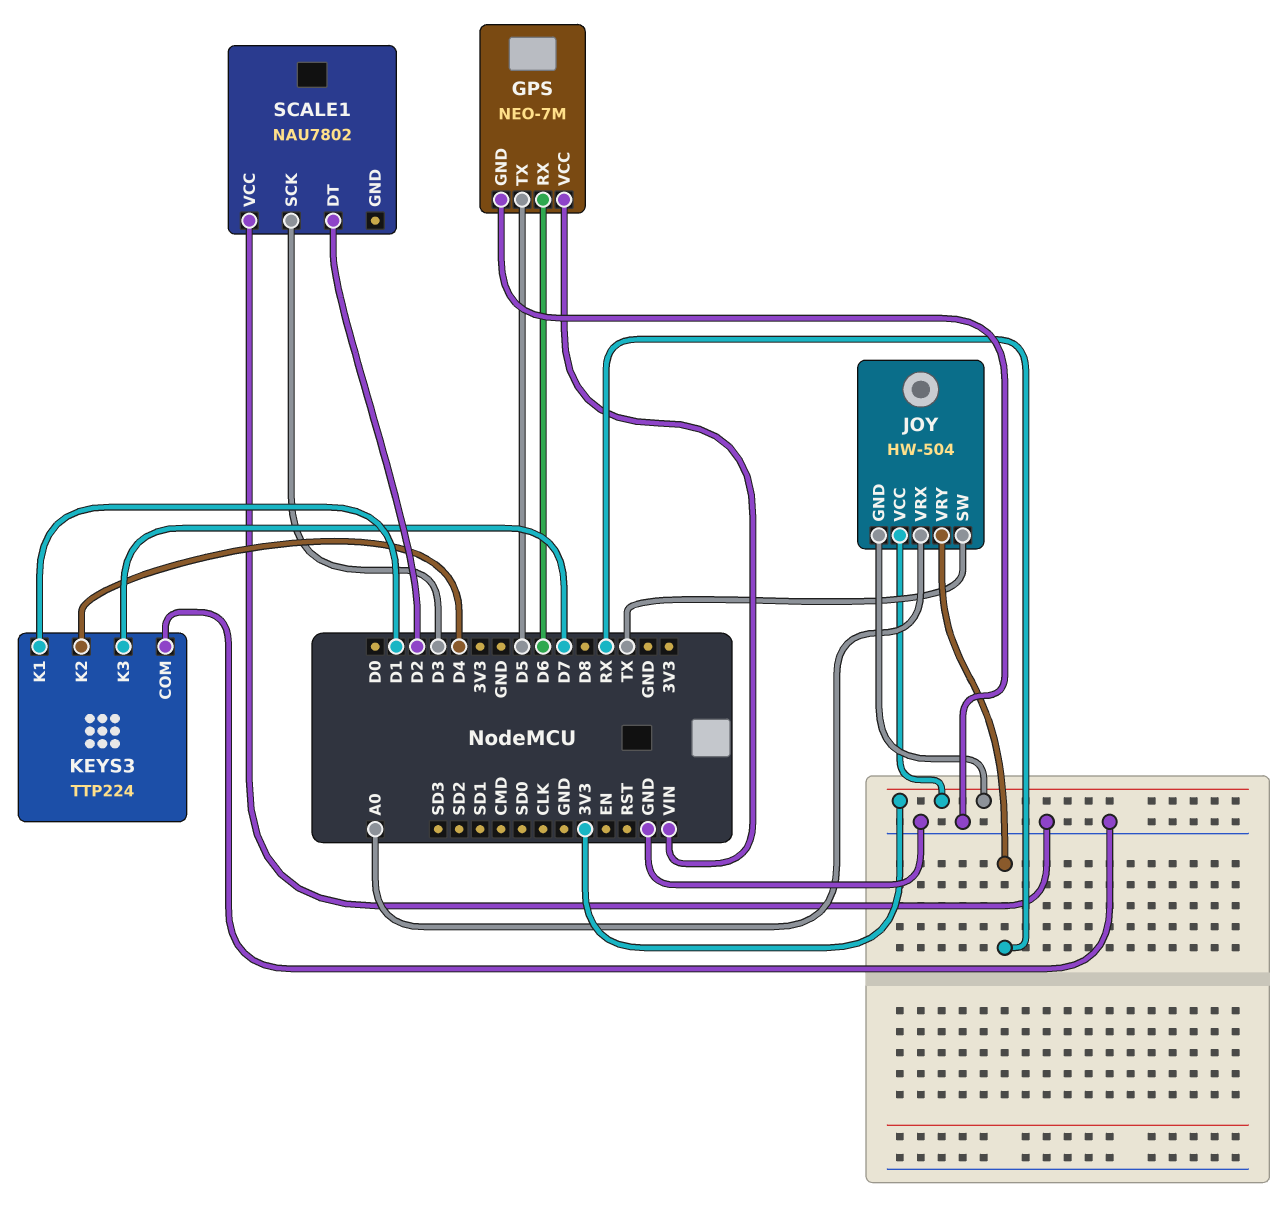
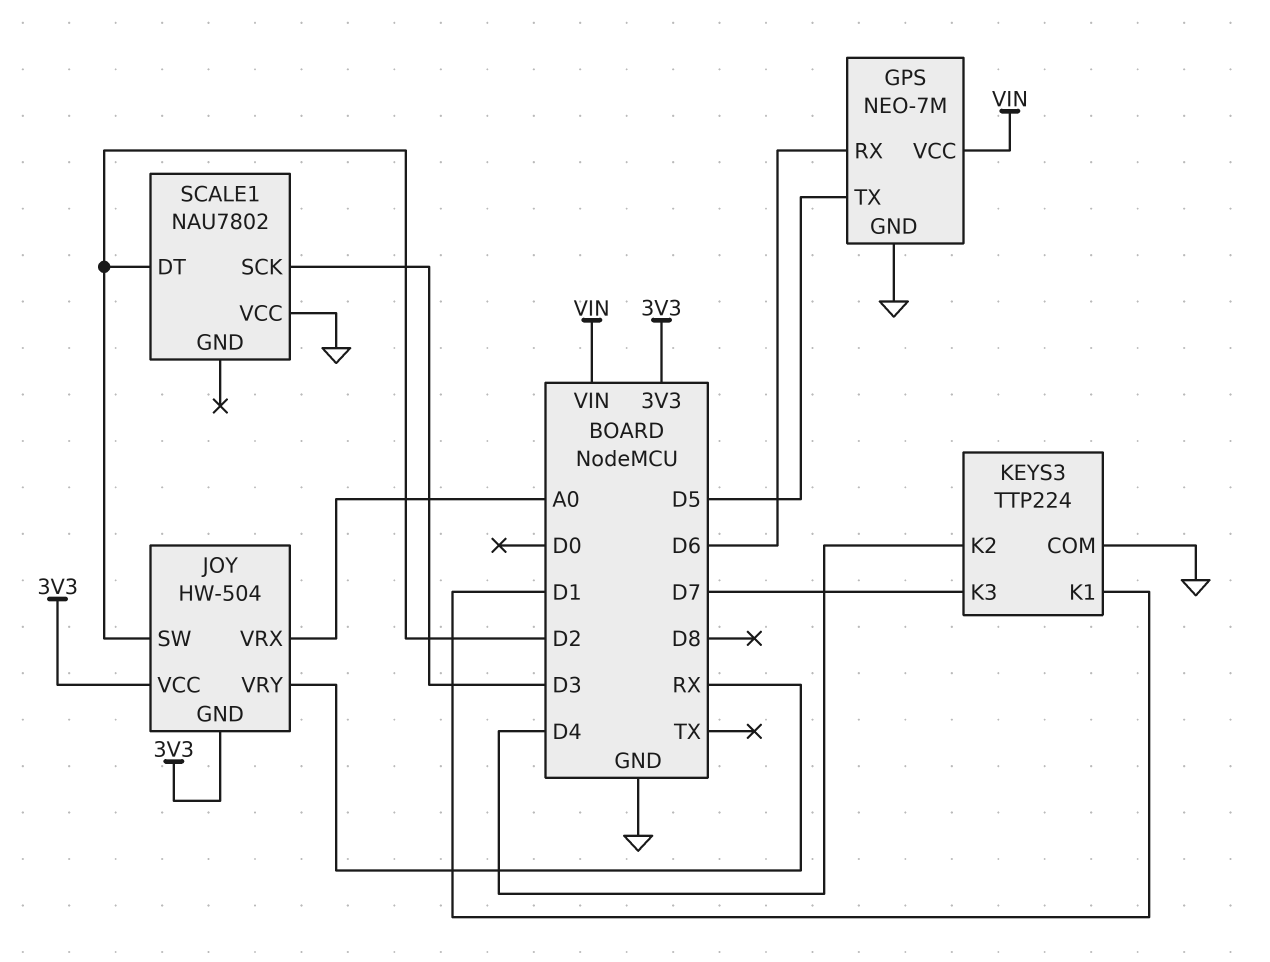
JOY pin SW: TX -> D2

